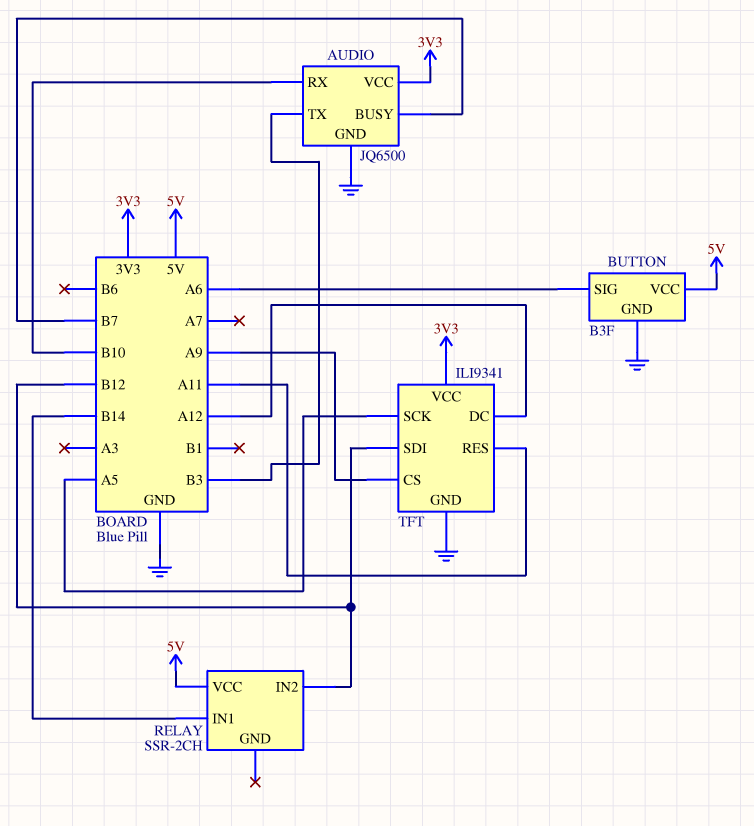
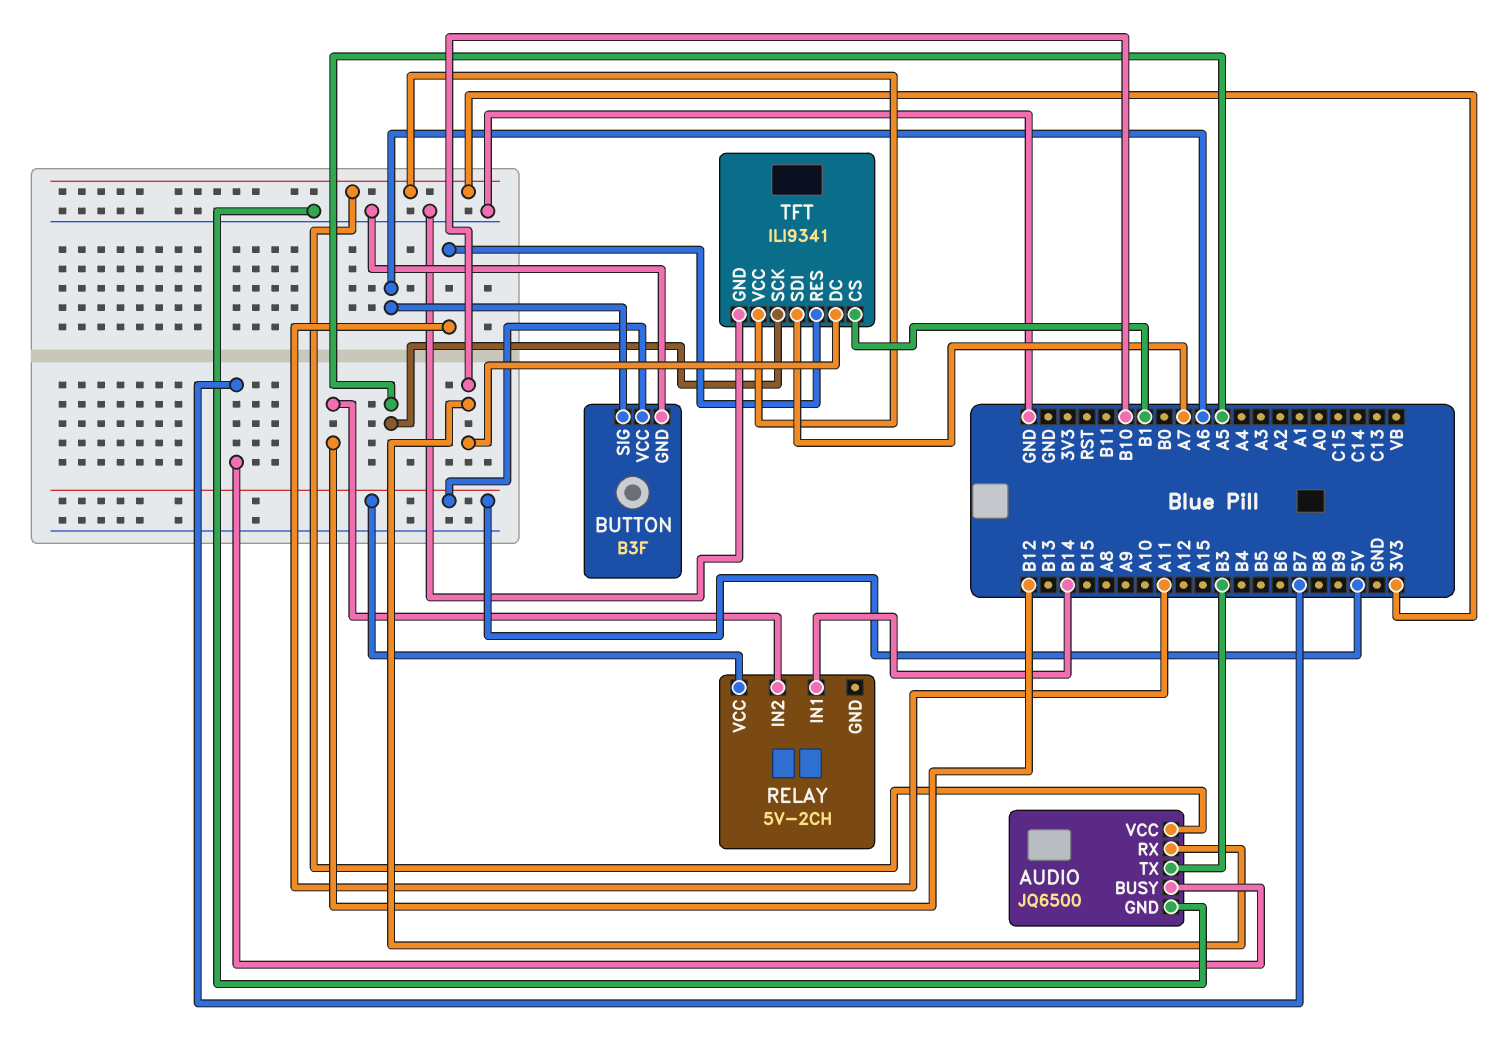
RELAY: SSR-2CH -> 5V-2CH
TFT pin CS: A9 -> B1
TFT pin DC: A12 -> B10
TFT pin SDI: B12 -> A7

